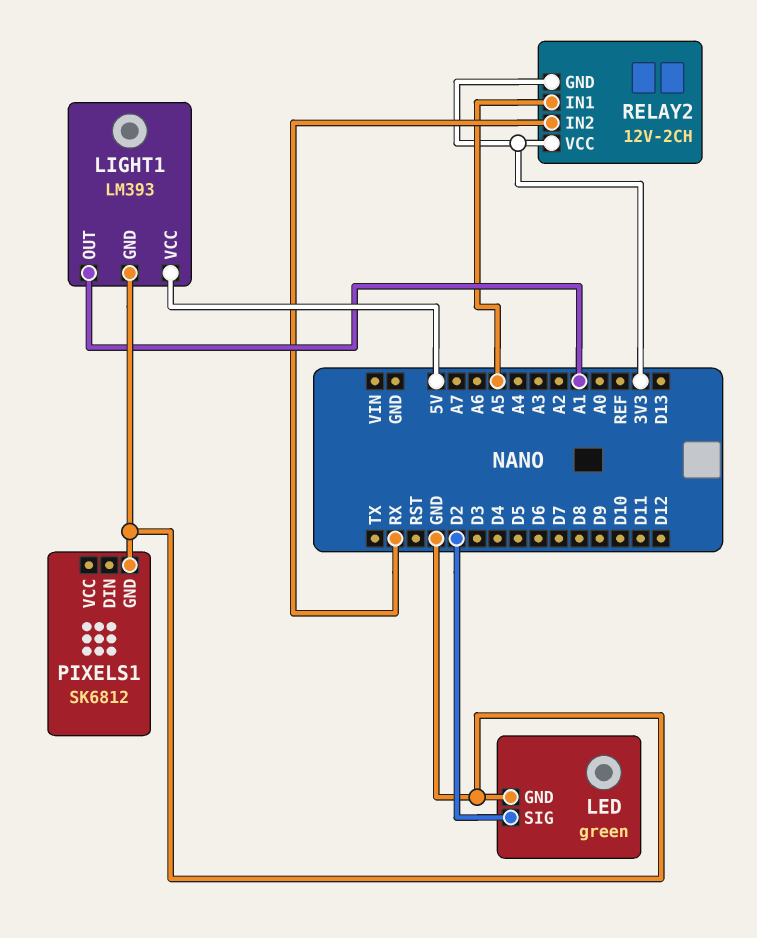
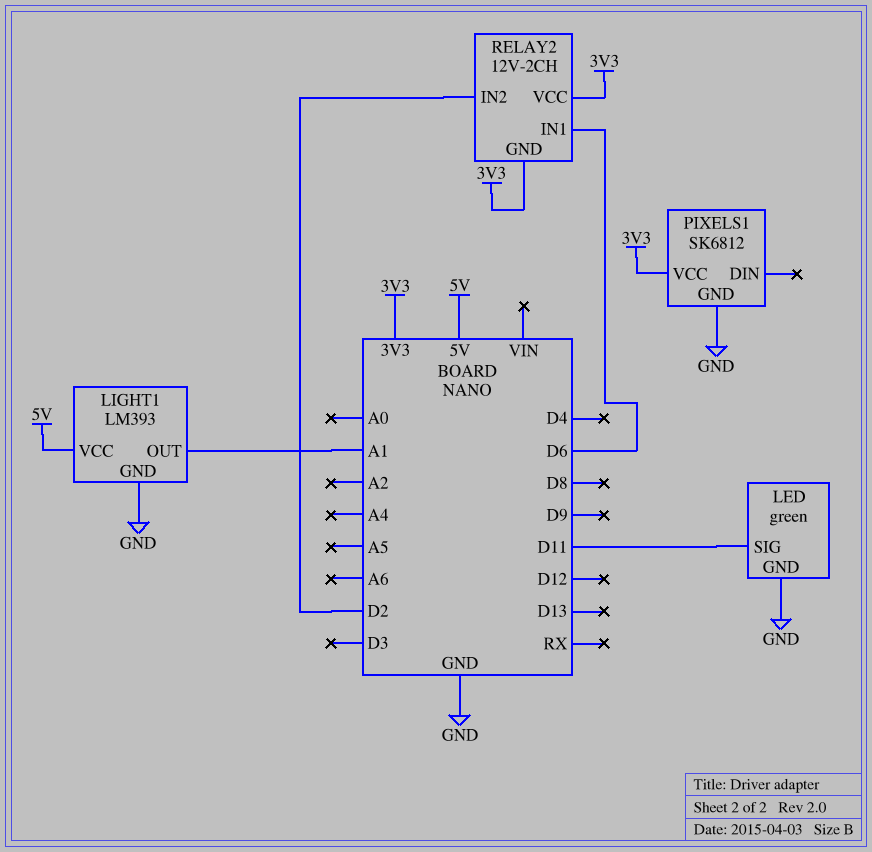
LED pin SIG: D2 -> D11
PIXELS1 pin VCC: none -> 3V3
RELAY2 pin IN1: A5 -> D6
RELAY2 pin IN2: RX -> D2

